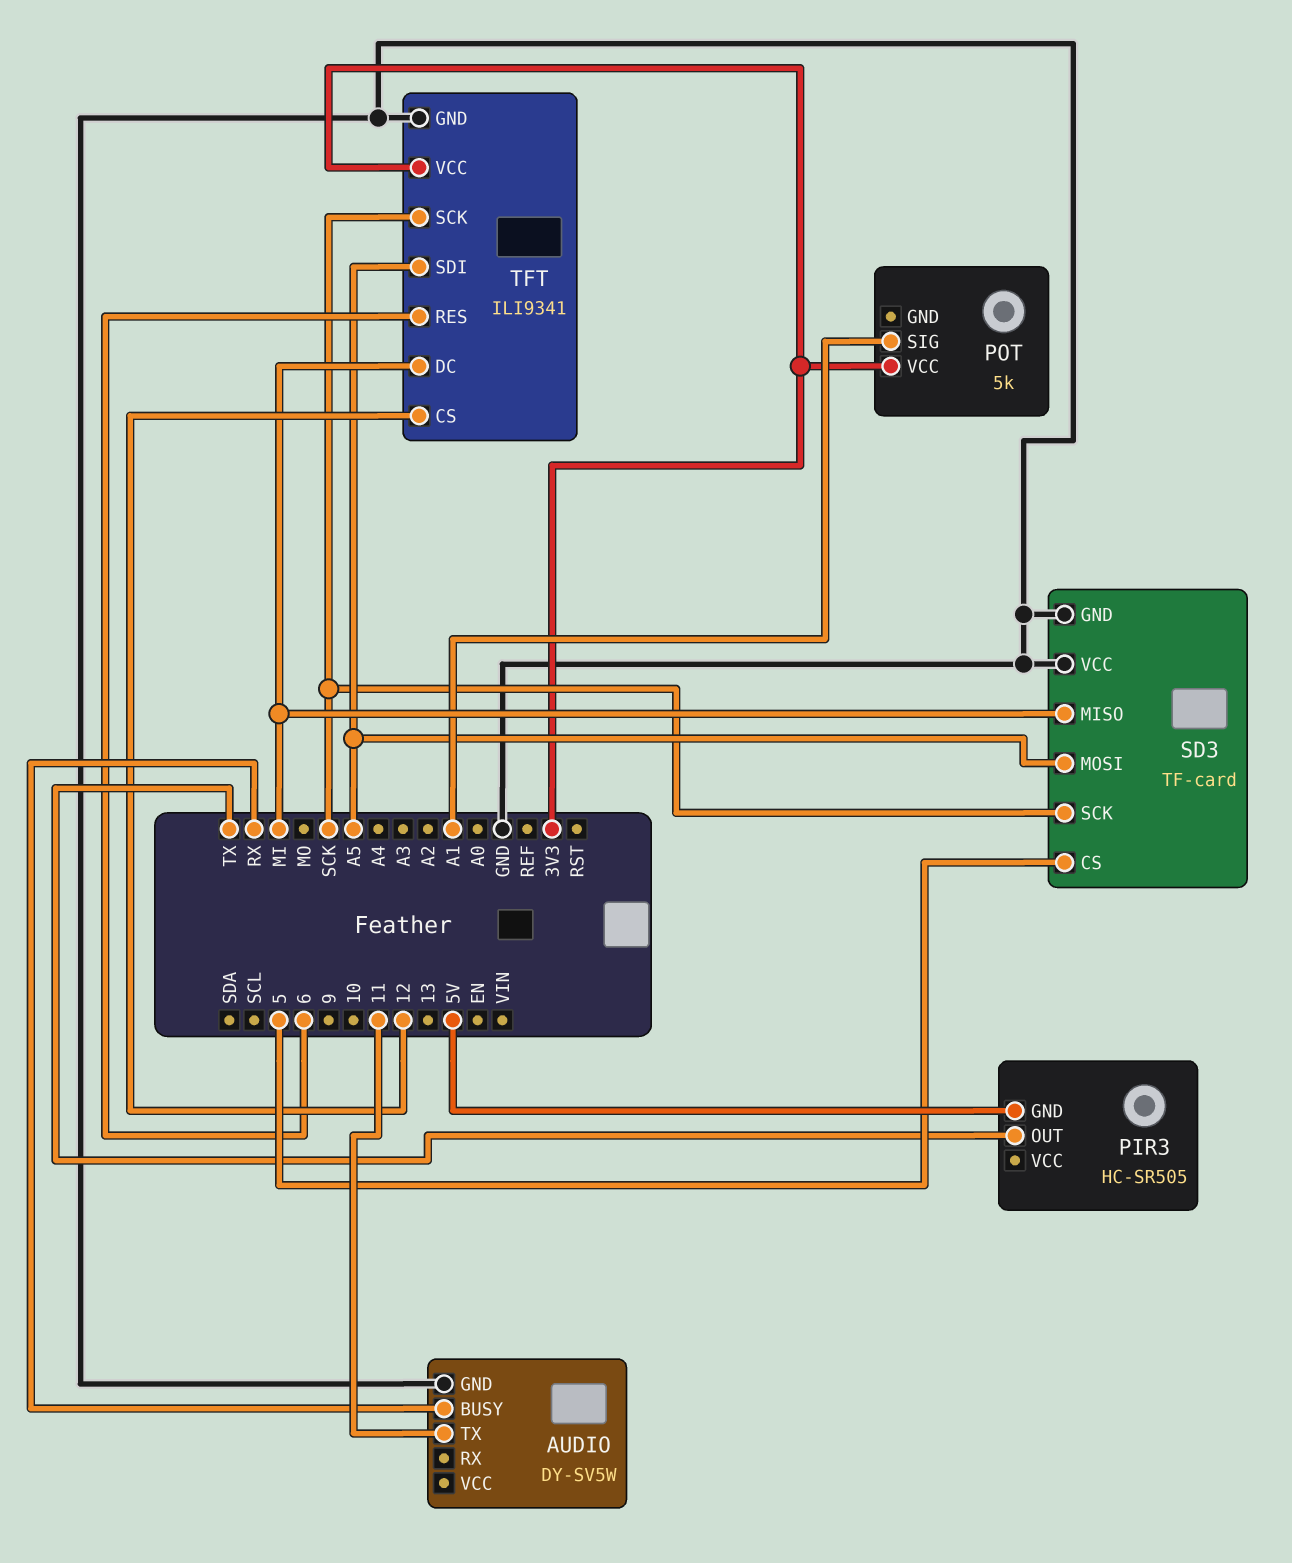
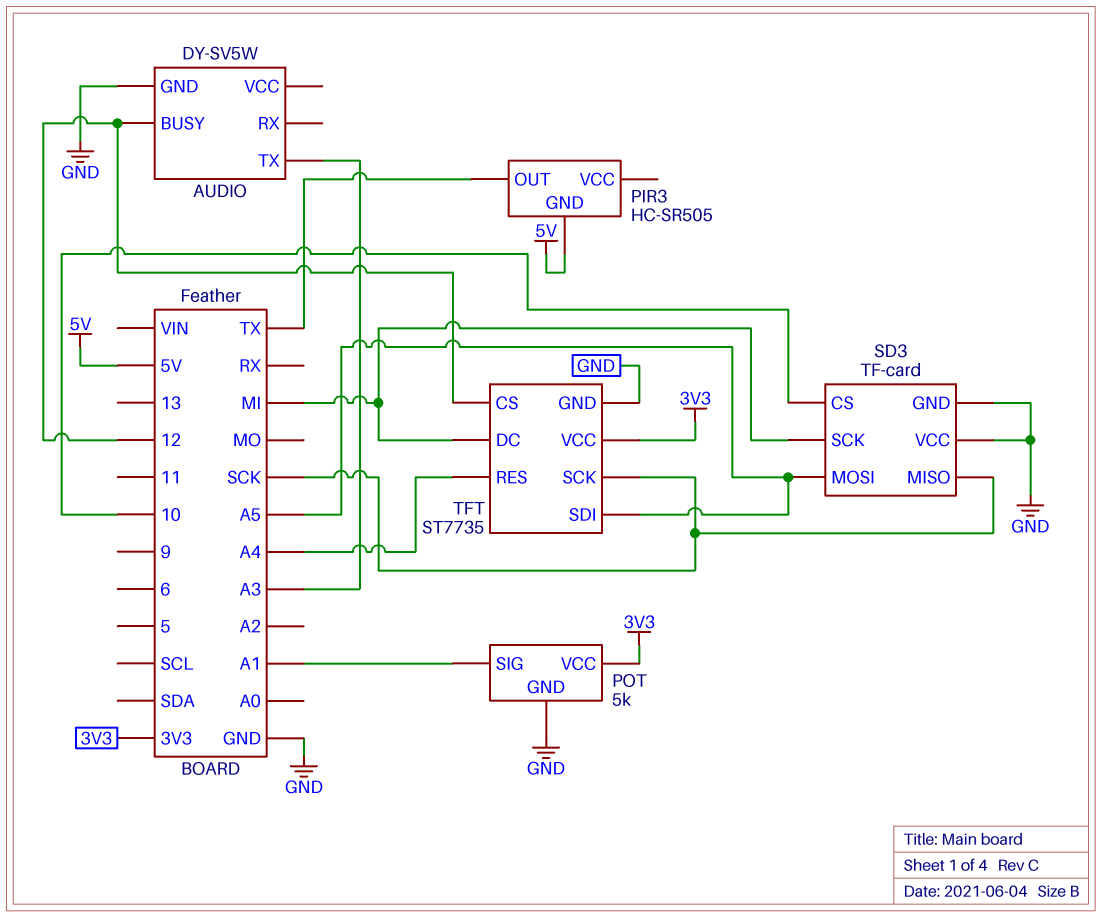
AUDIO pin BUSY: RX -> 12
AUDIO pin TX: 11 -> A3
POT pin GND: none -> GND
SD3 pin CS: 5 -> 10
SD3 pin MISO: MI -> SCK
SD3 pin SCK: SCK -> MI
TFT: ILI9341 -> ST7735
TFT pin RES: 6 -> A4

